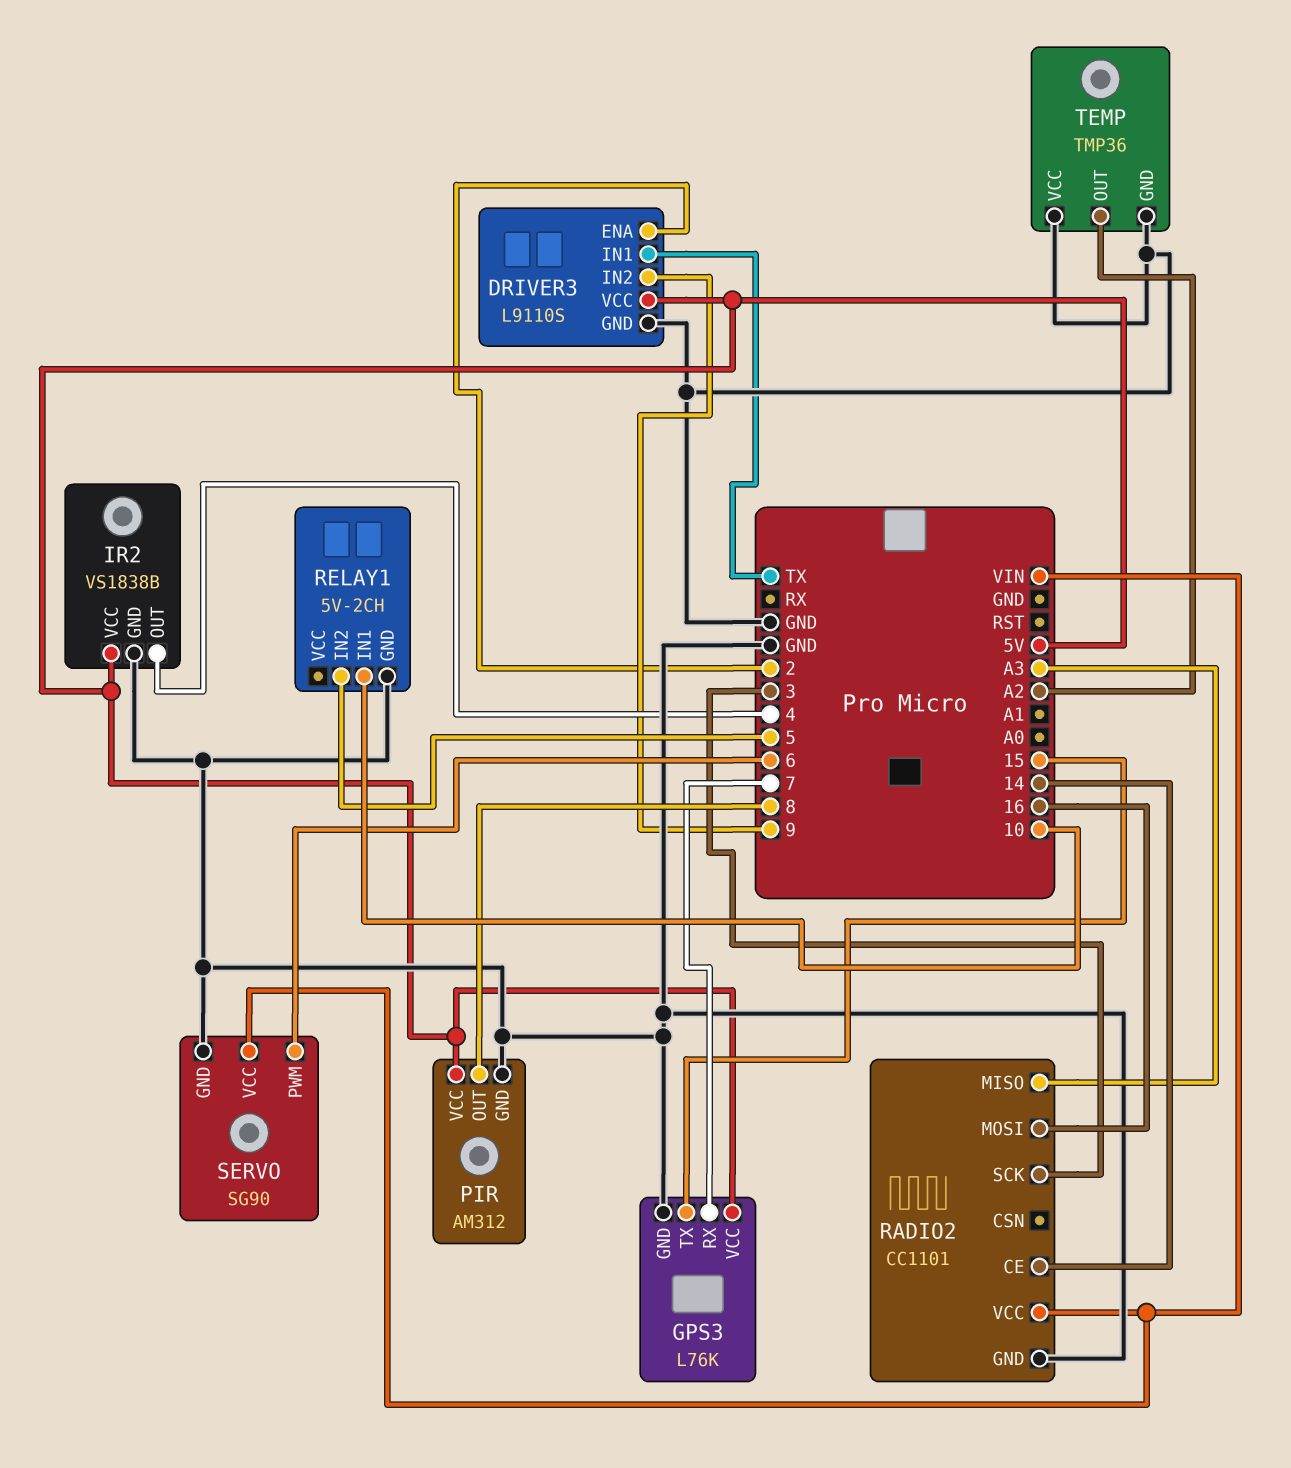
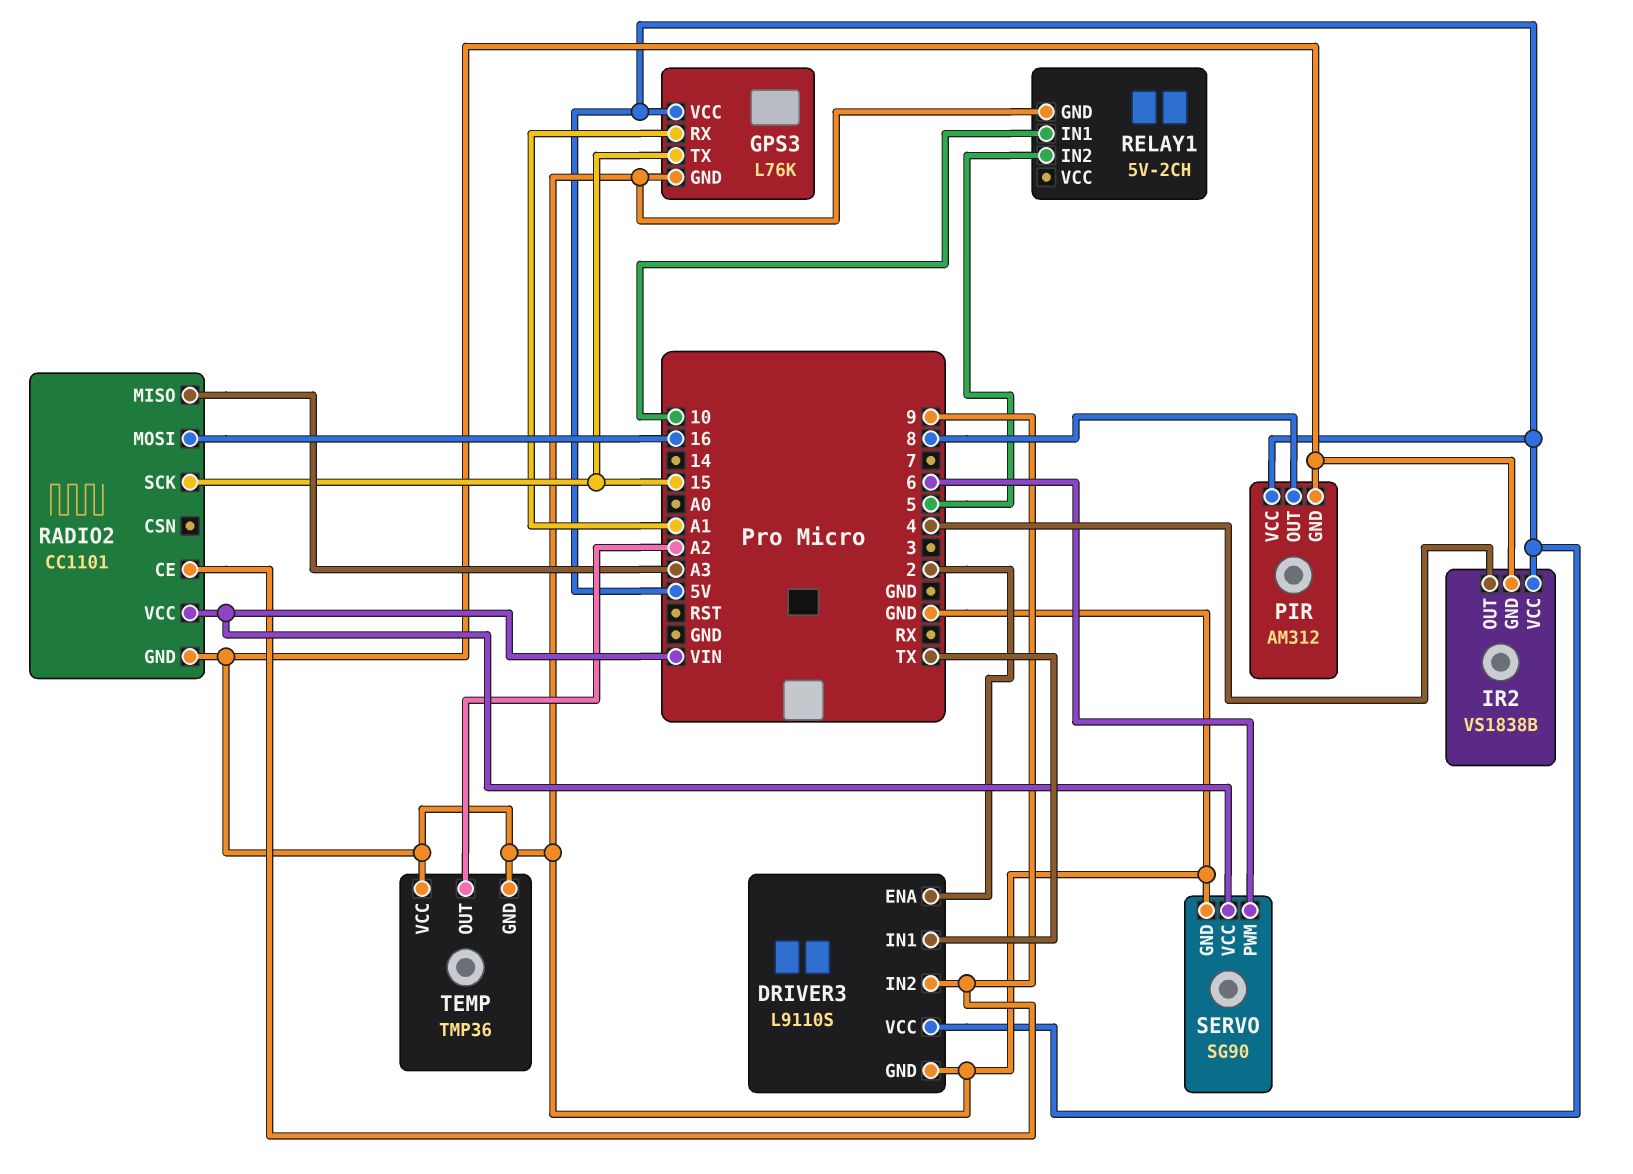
GPS3 pin RX: 7 -> A1
RADIO2 pin CE: 14 -> 9
RADIO2 pin SCK: 3 -> 15

